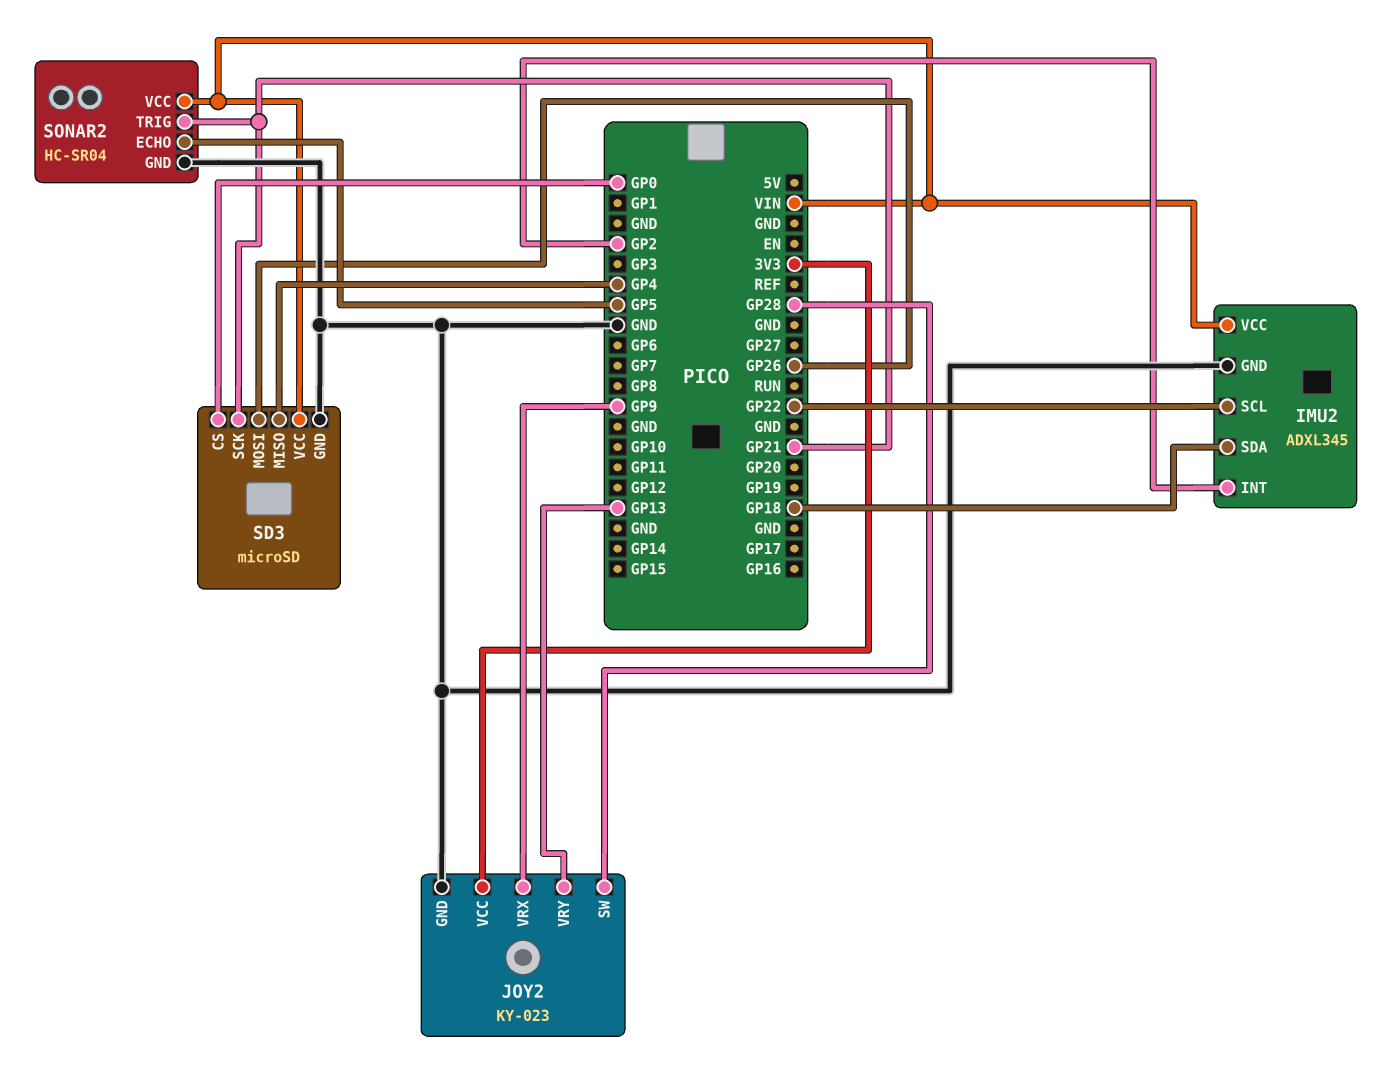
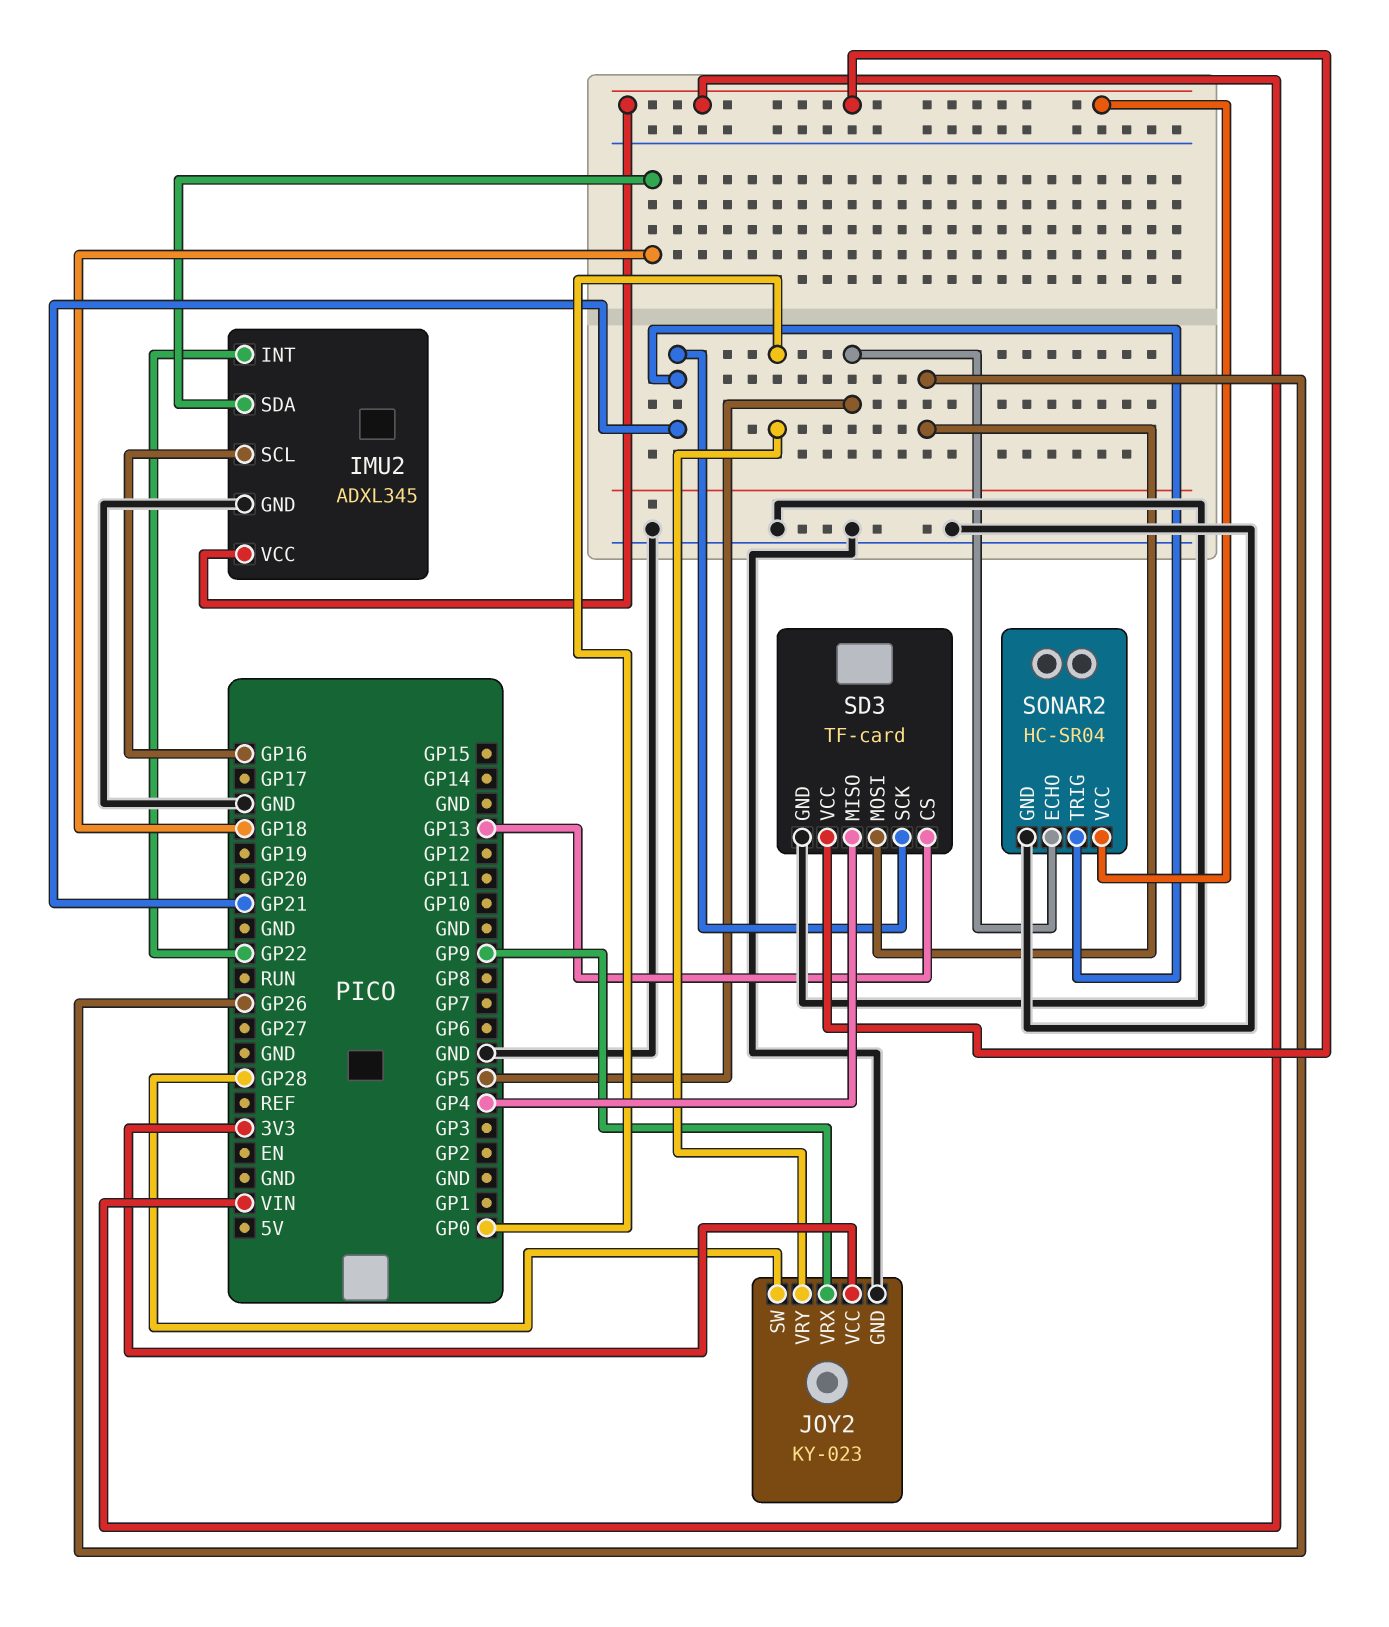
IMU2 pin INT: GP2 -> GP22
IMU2 pin SCL: GP22 -> GP16
JOY2 pin VRY: GP13 -> GP0
SD3: microSD -> TF-card
SD3 pin CS: GP0 -> GP13

